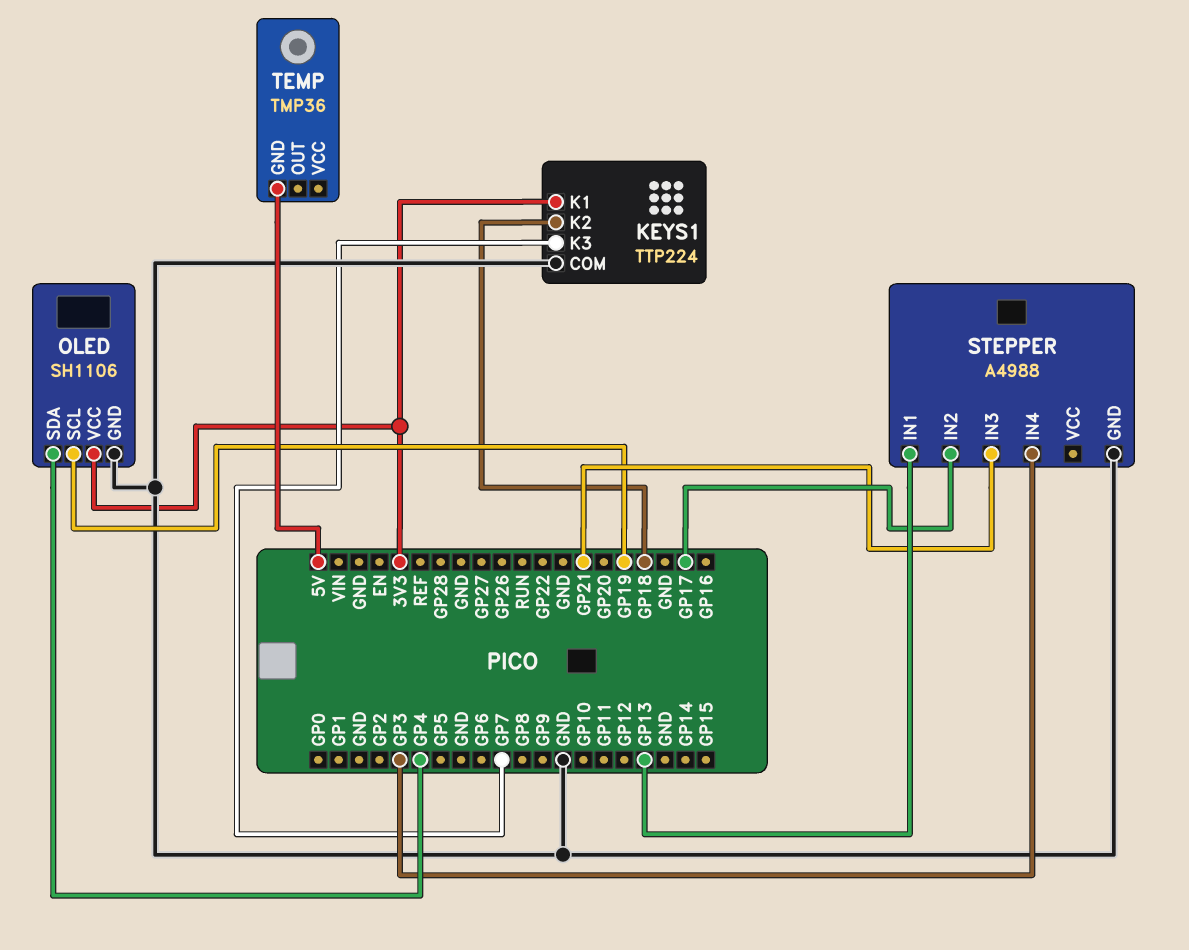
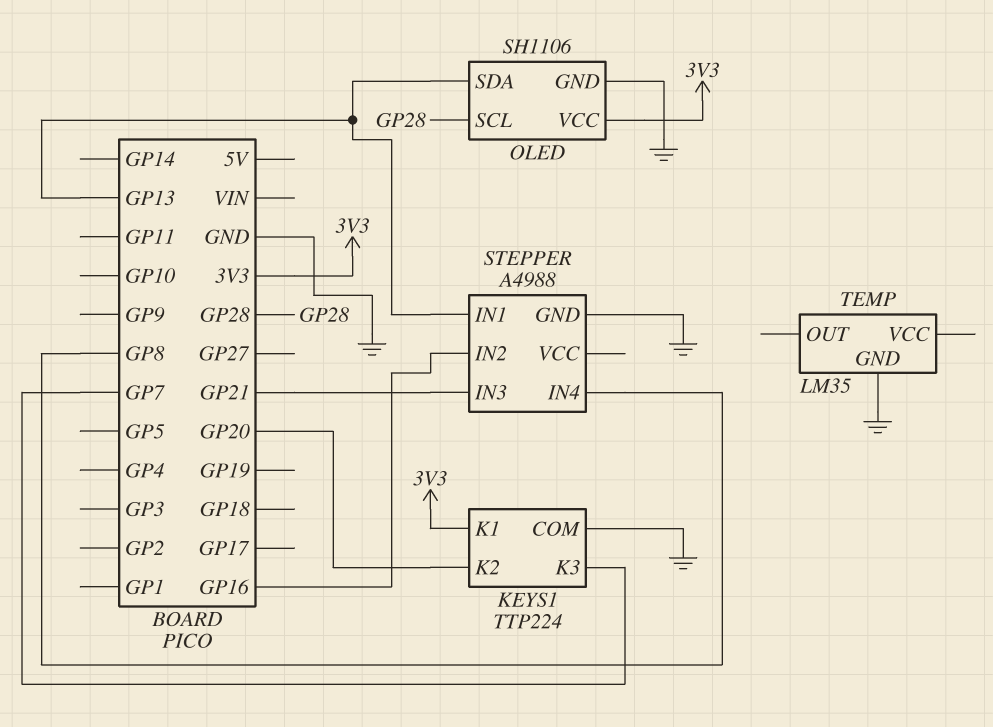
KEYS1 pin K2: GP18 -> GP20
OLED pin SCL: GP19 -> GP28
OLED pin SDA: GP4 -> GP13
STEPPER pin IN2: GP17 -> GP16
STEPPER pin IN4: GP3 -> GP8
TEMP: TMP36 -> LM35
TEMP pin GND: 5V -> GND

